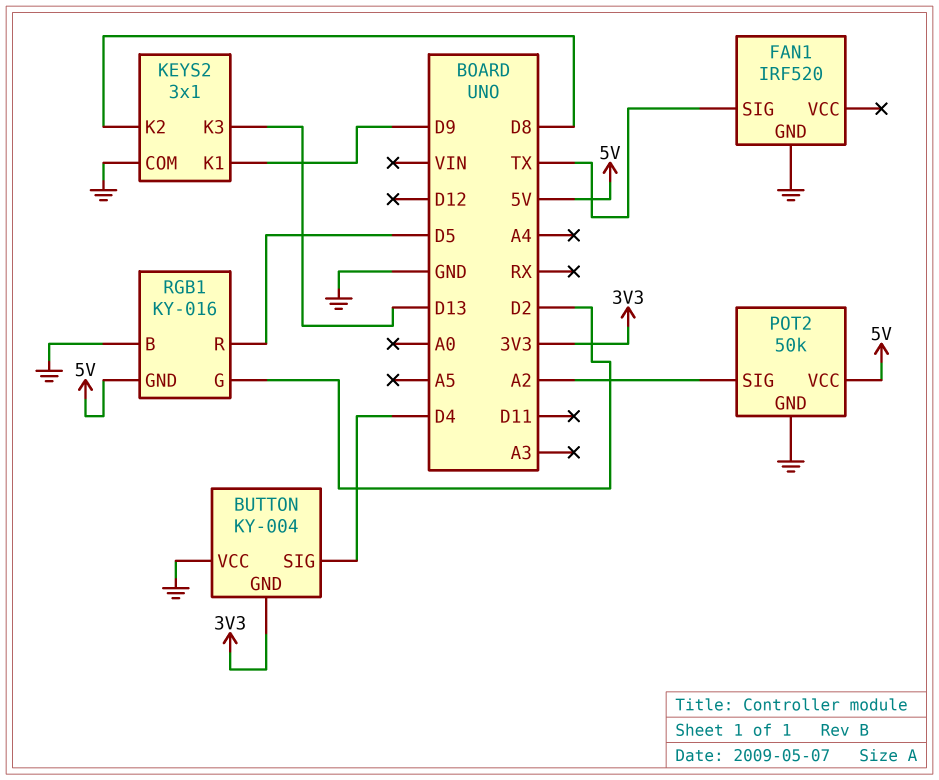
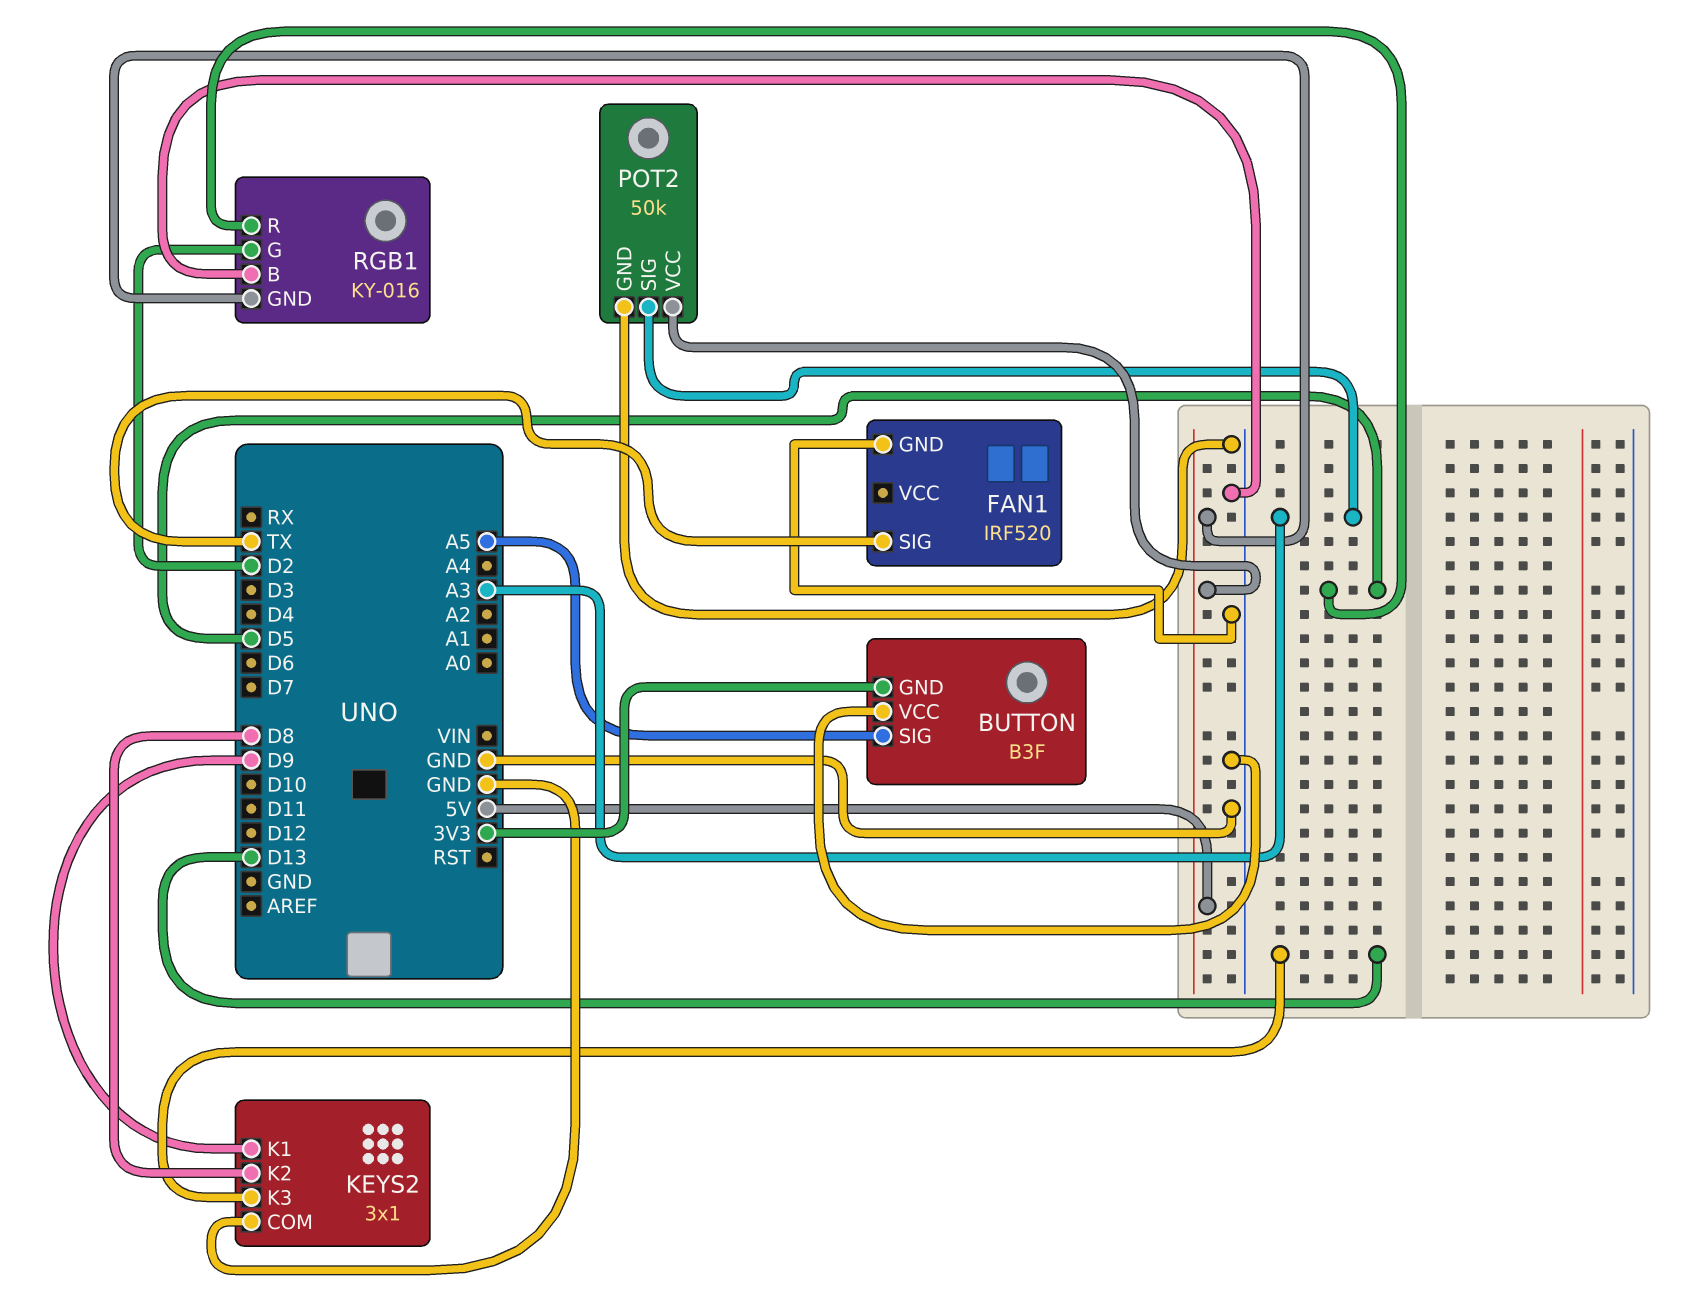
BUTTON: KY-004 -> B3F
BUTTON pin SIG: D4 -> A5
POT2 pin SIG: A2 -> A3

